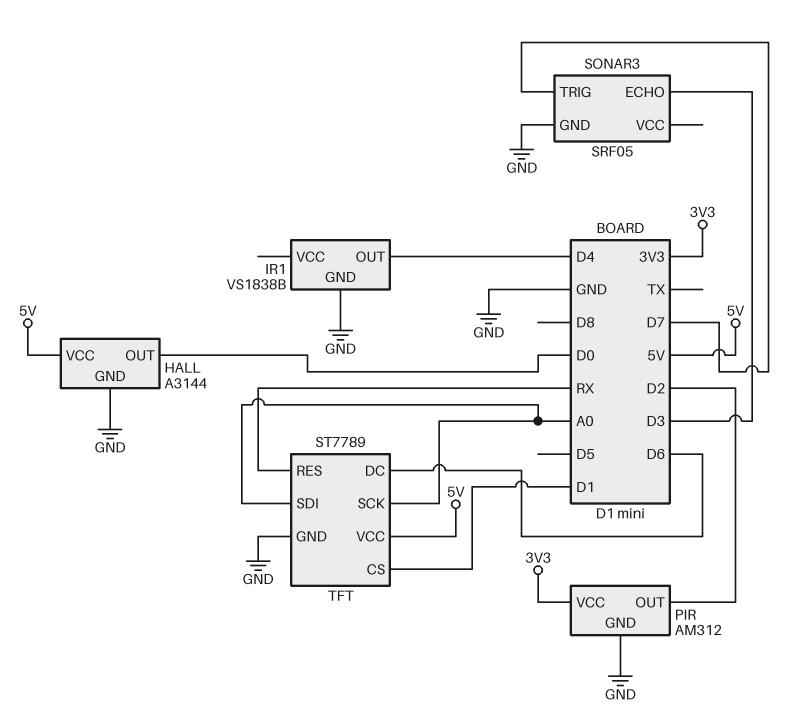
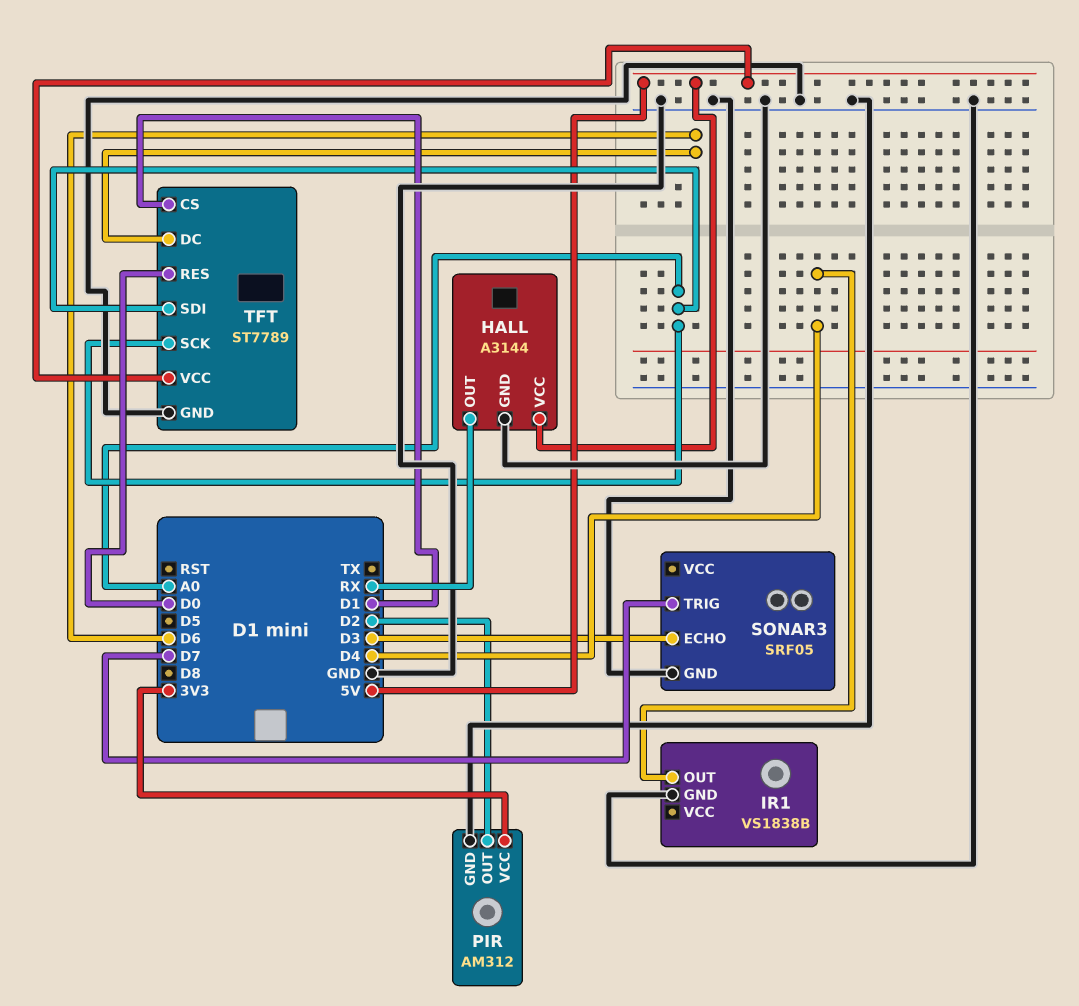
HALL pin OUT: D0 -> RX
TFT pin RES: RX -> D0

